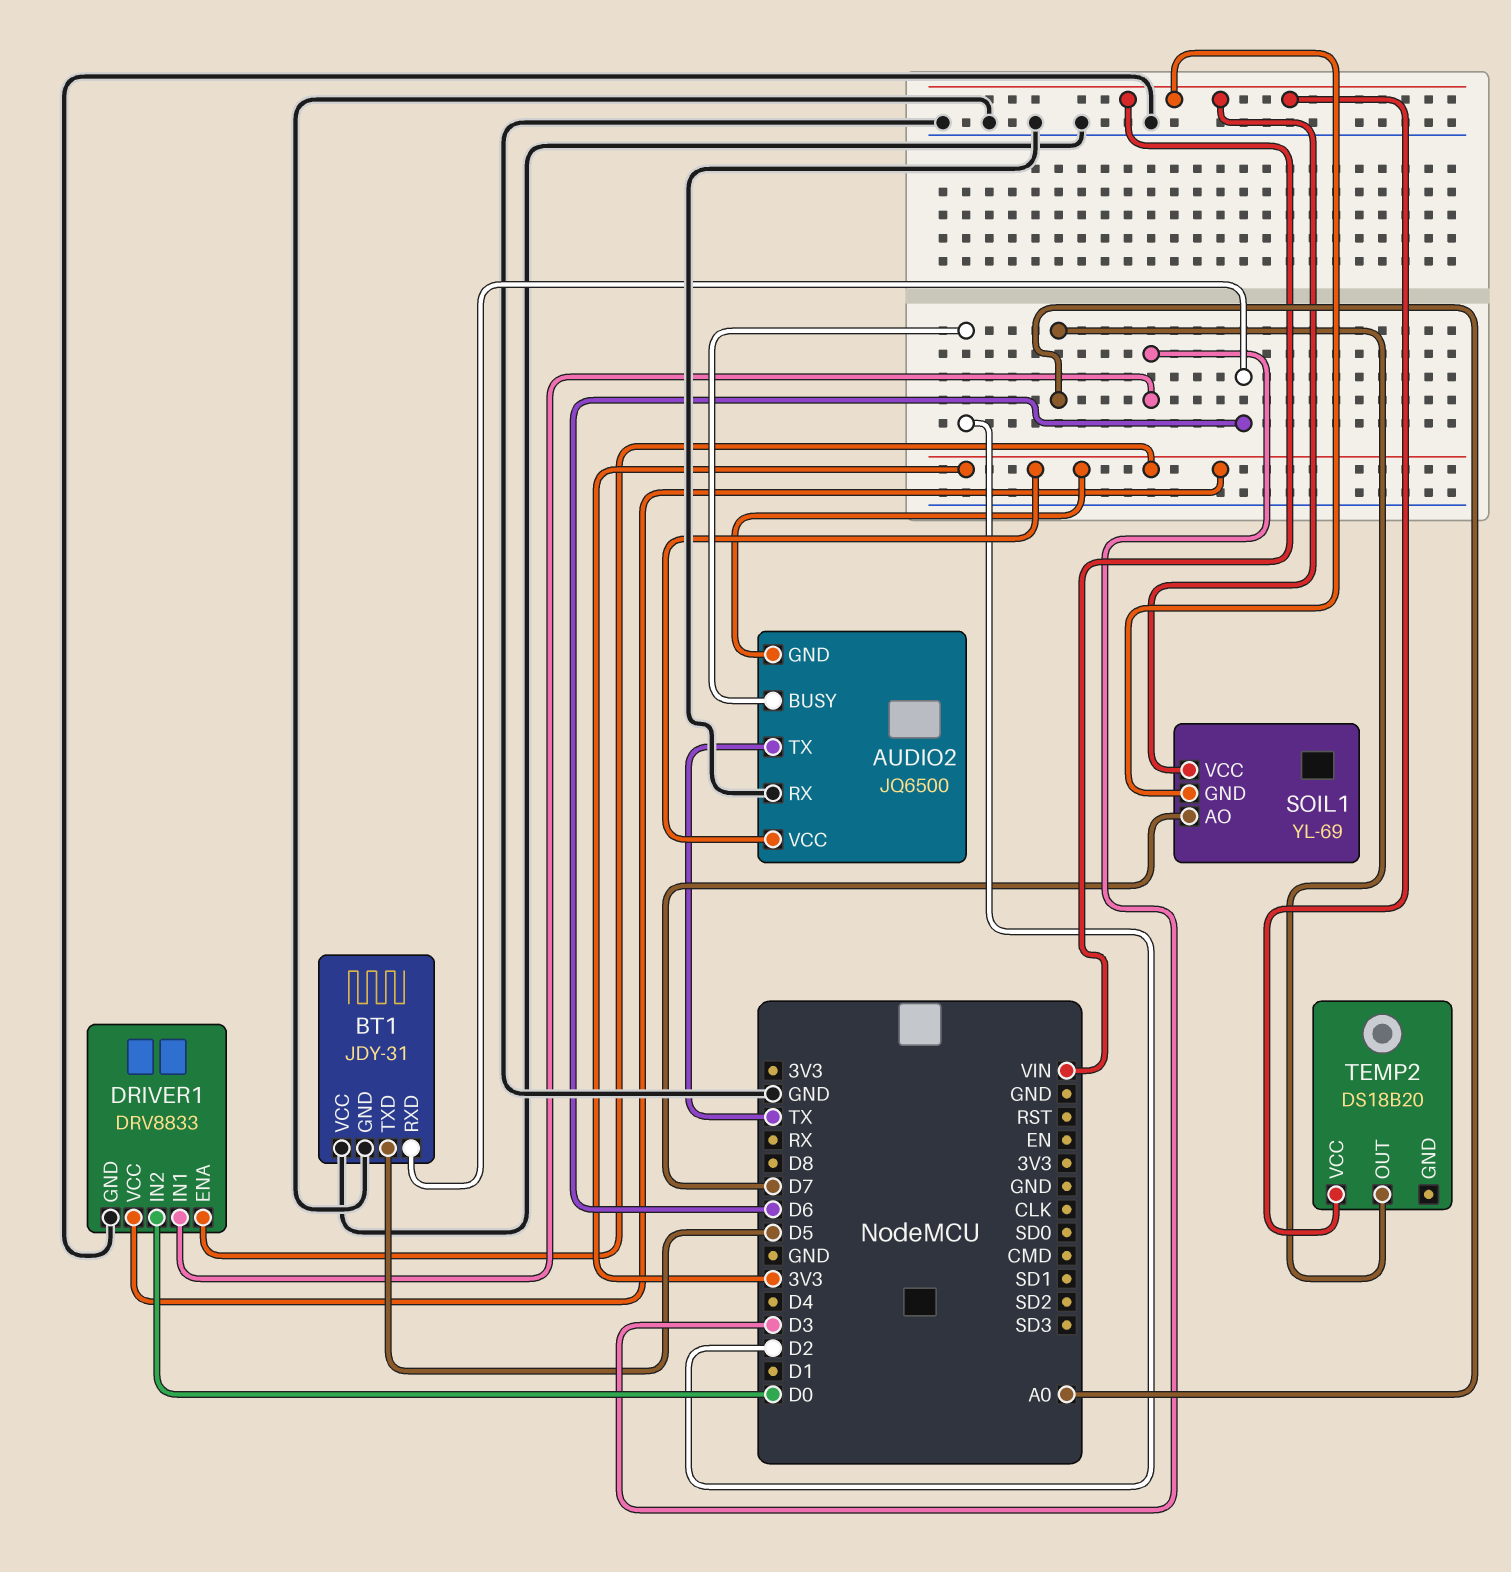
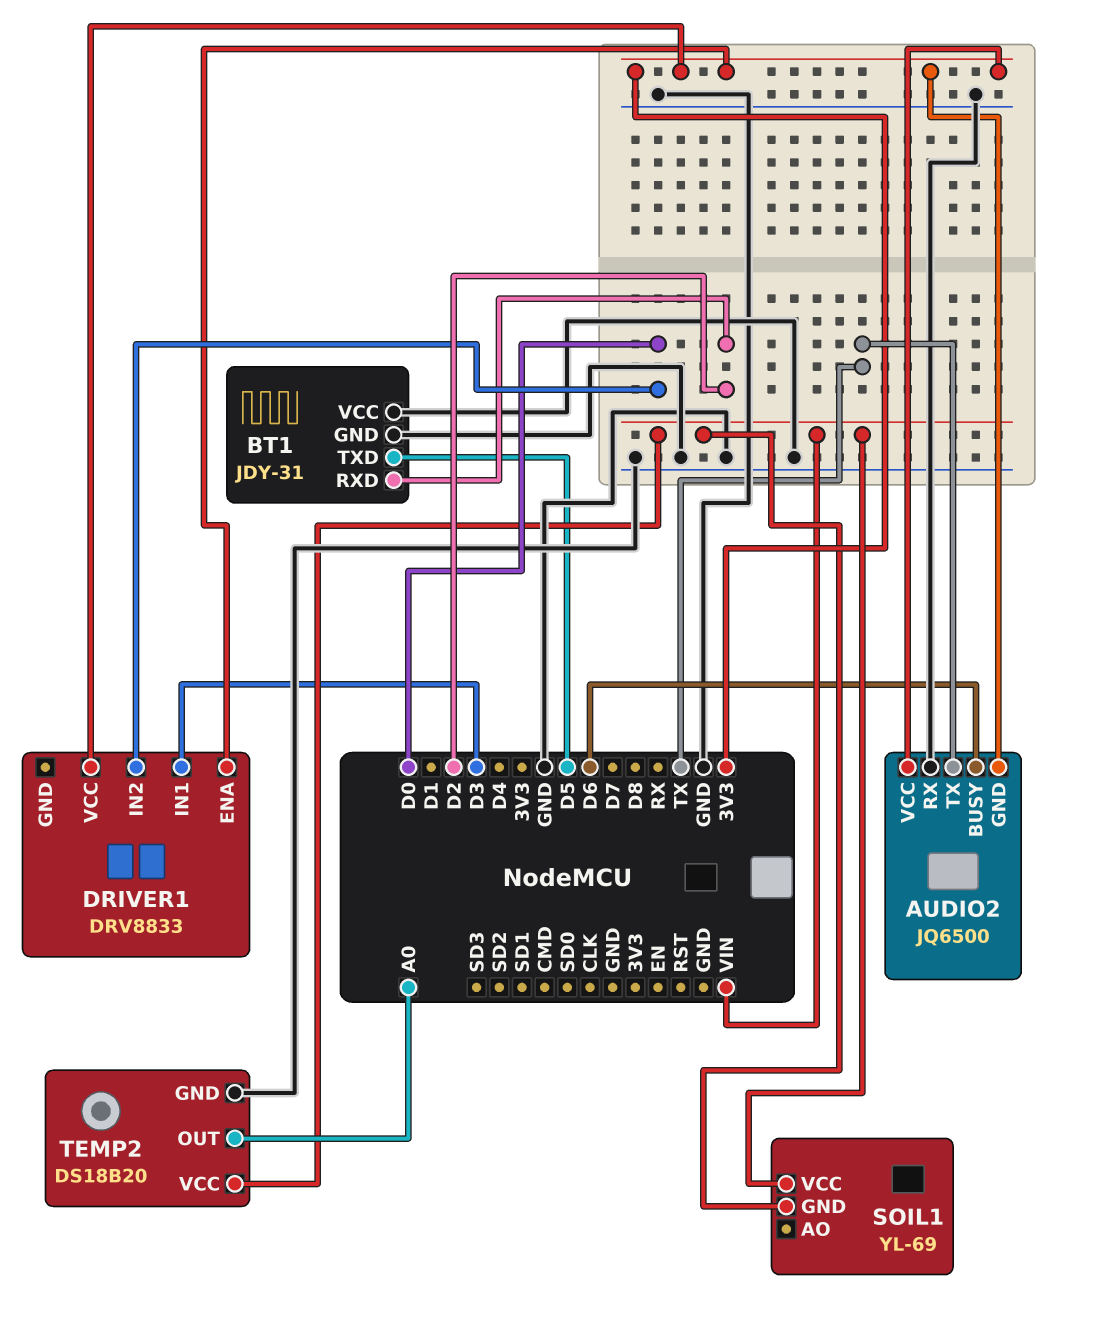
AUDIO2 pin BUSY: D2 -> D6
BT1 pin RXD: D6 -> D2
DRIVER1 pin GND: GND -> none
SOIL1 pin AO: D7 -> none
TEMP2 pin GND: none -> GND

